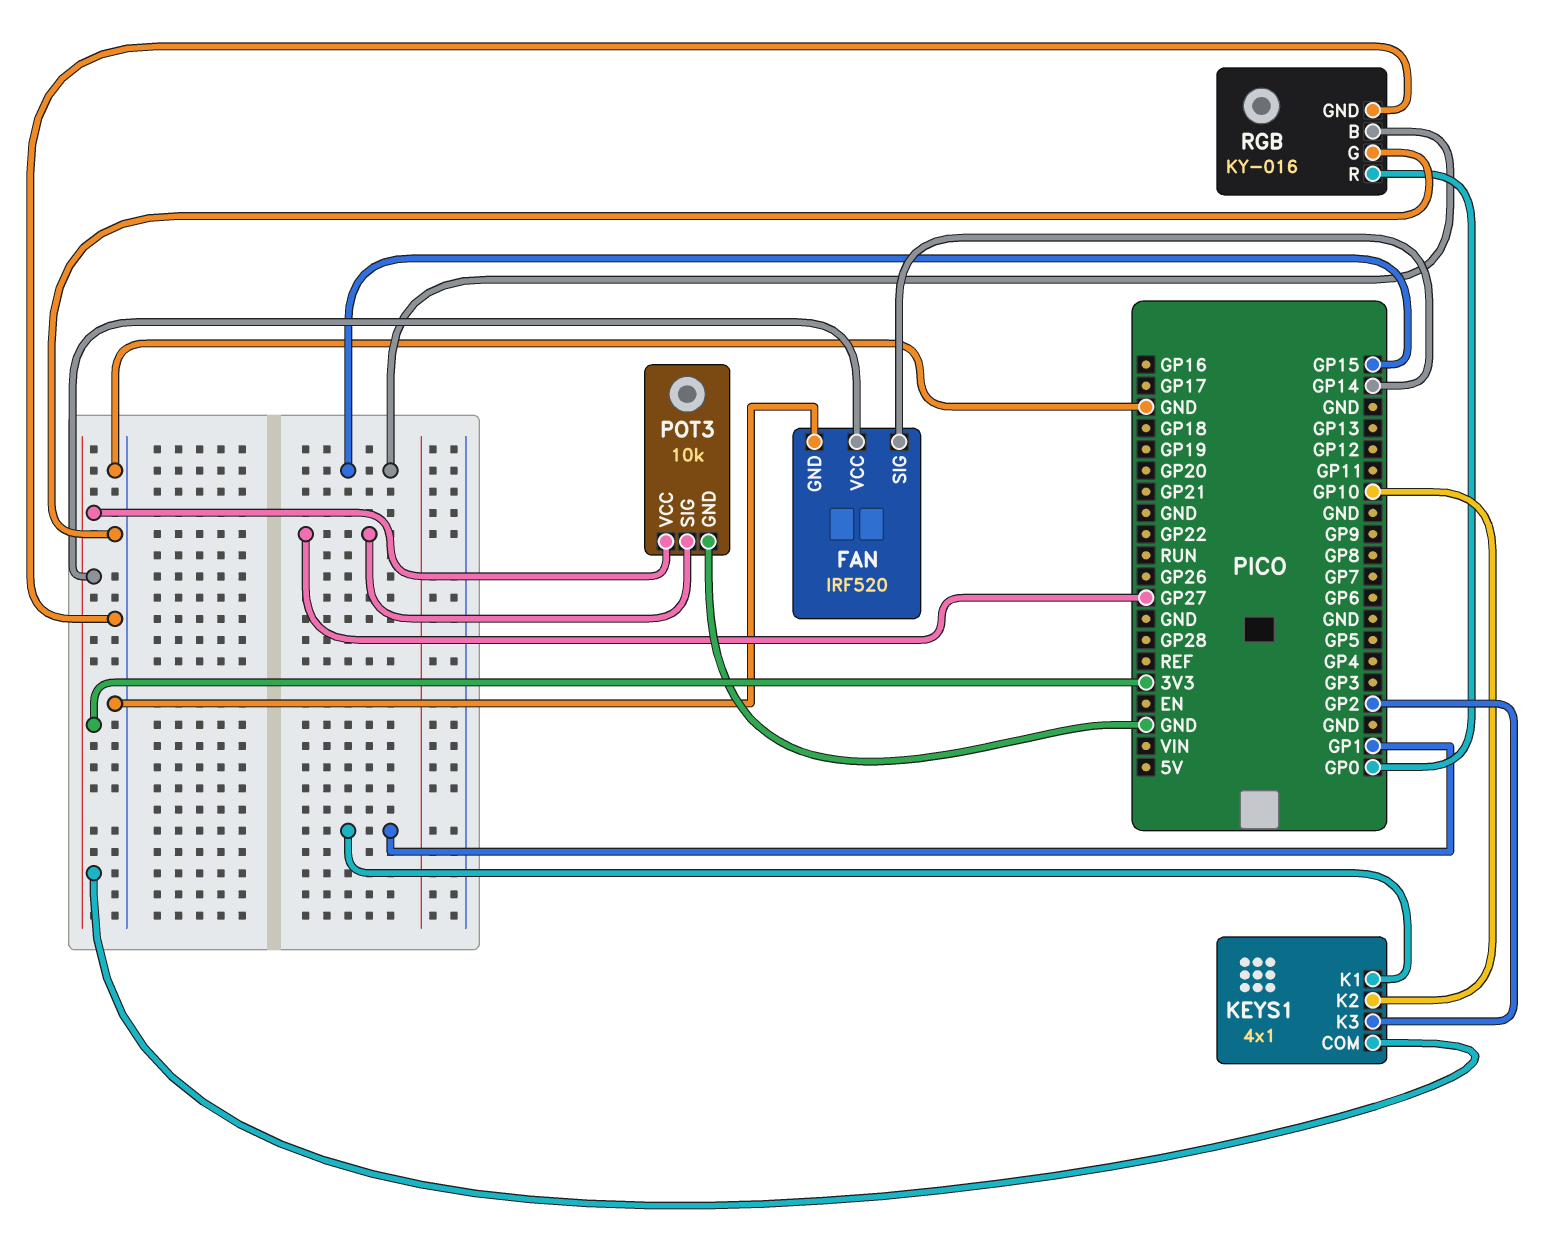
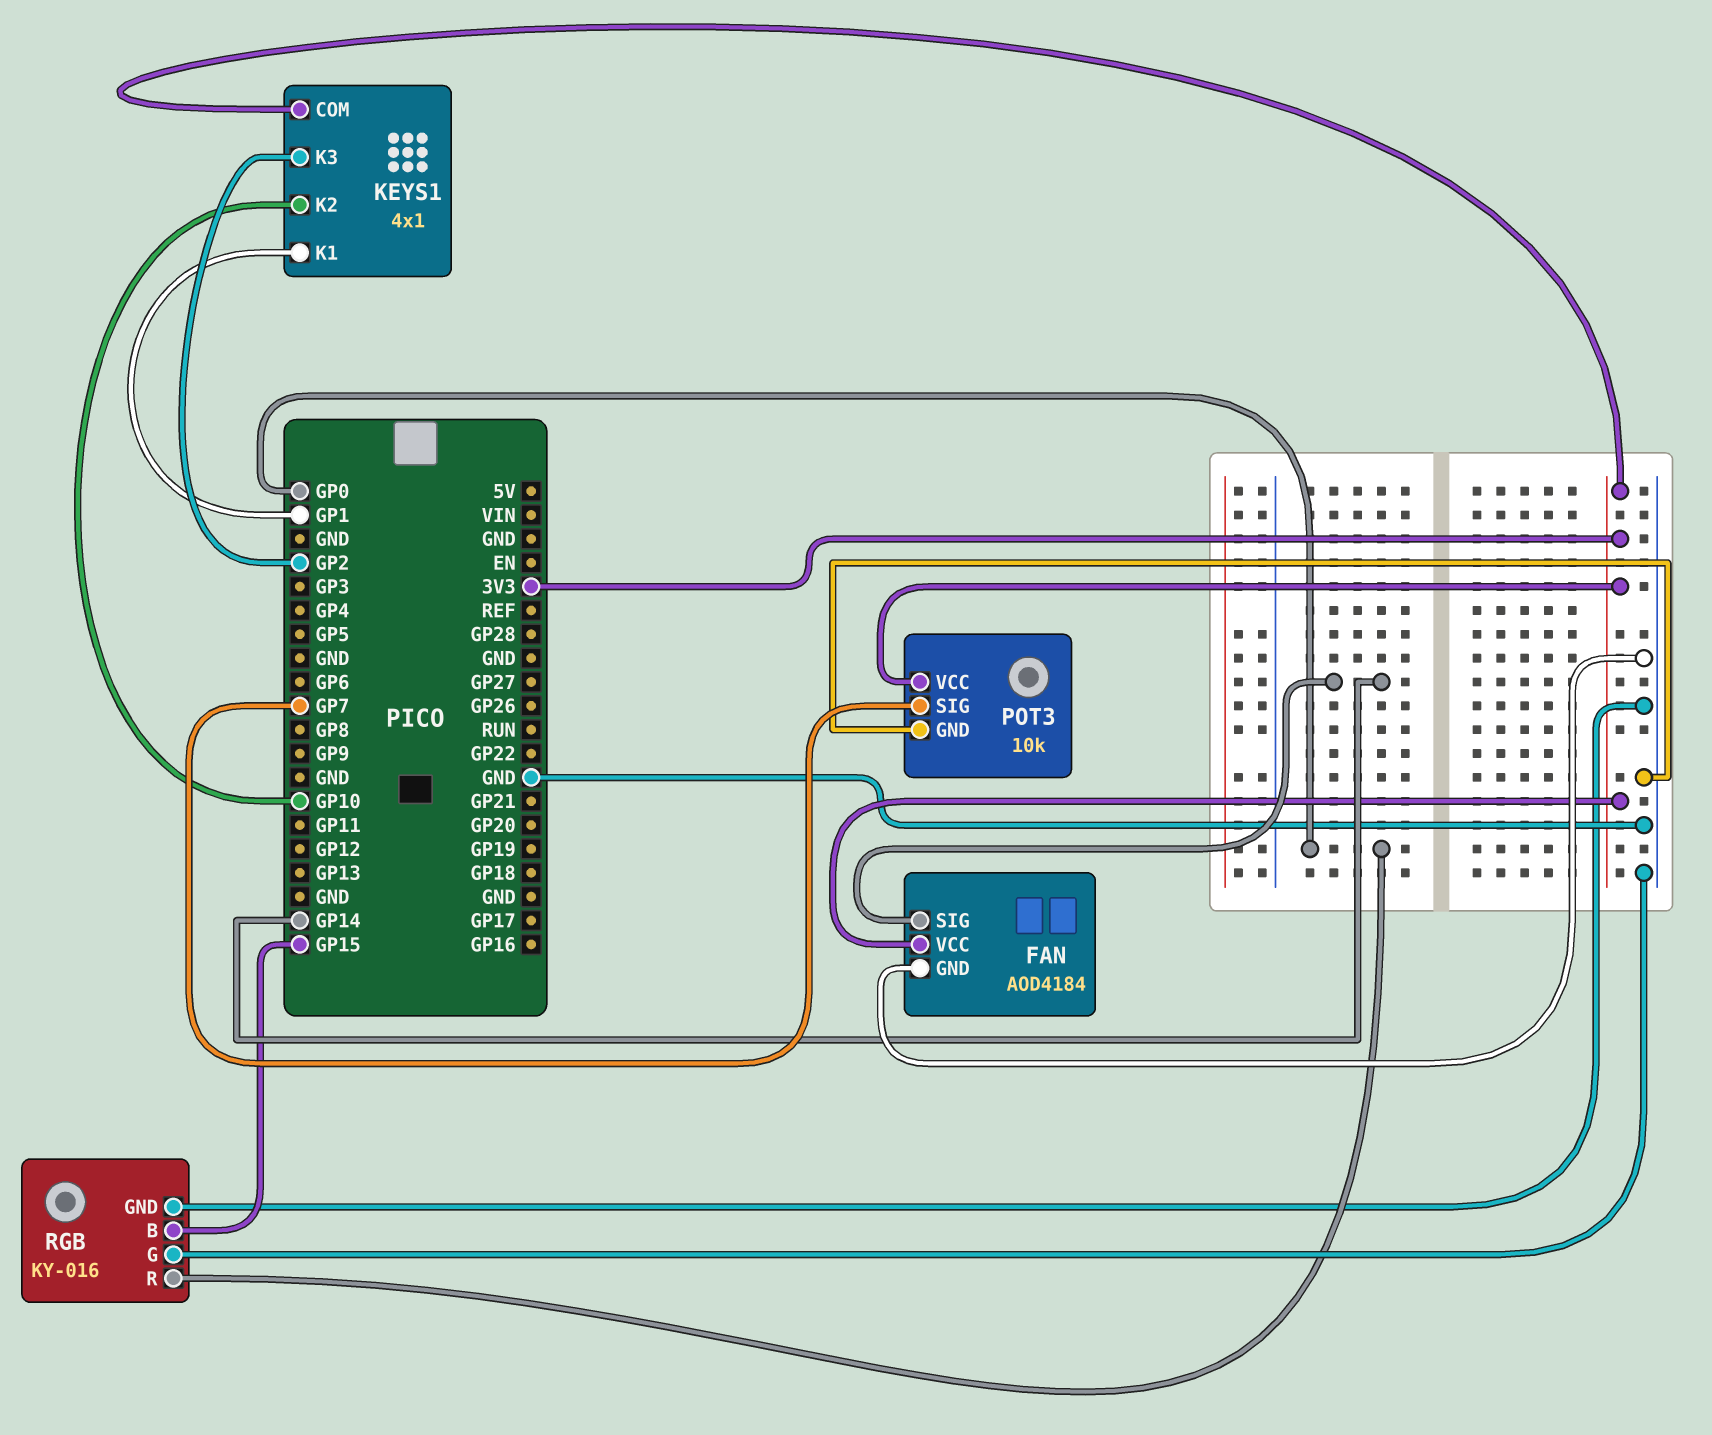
FAN: IRF520 -> AOD4184
POT3 pin SIG: GP27 -> GP7

